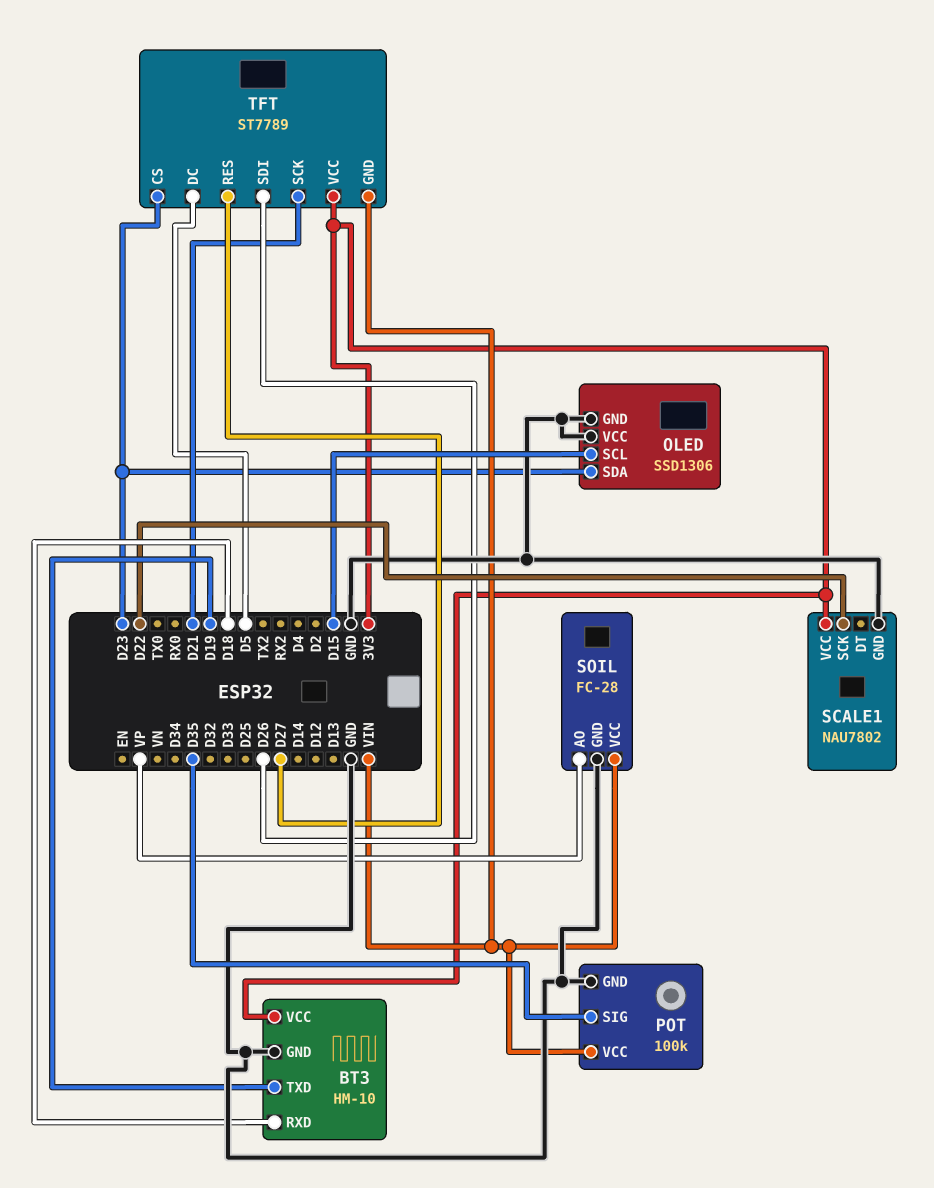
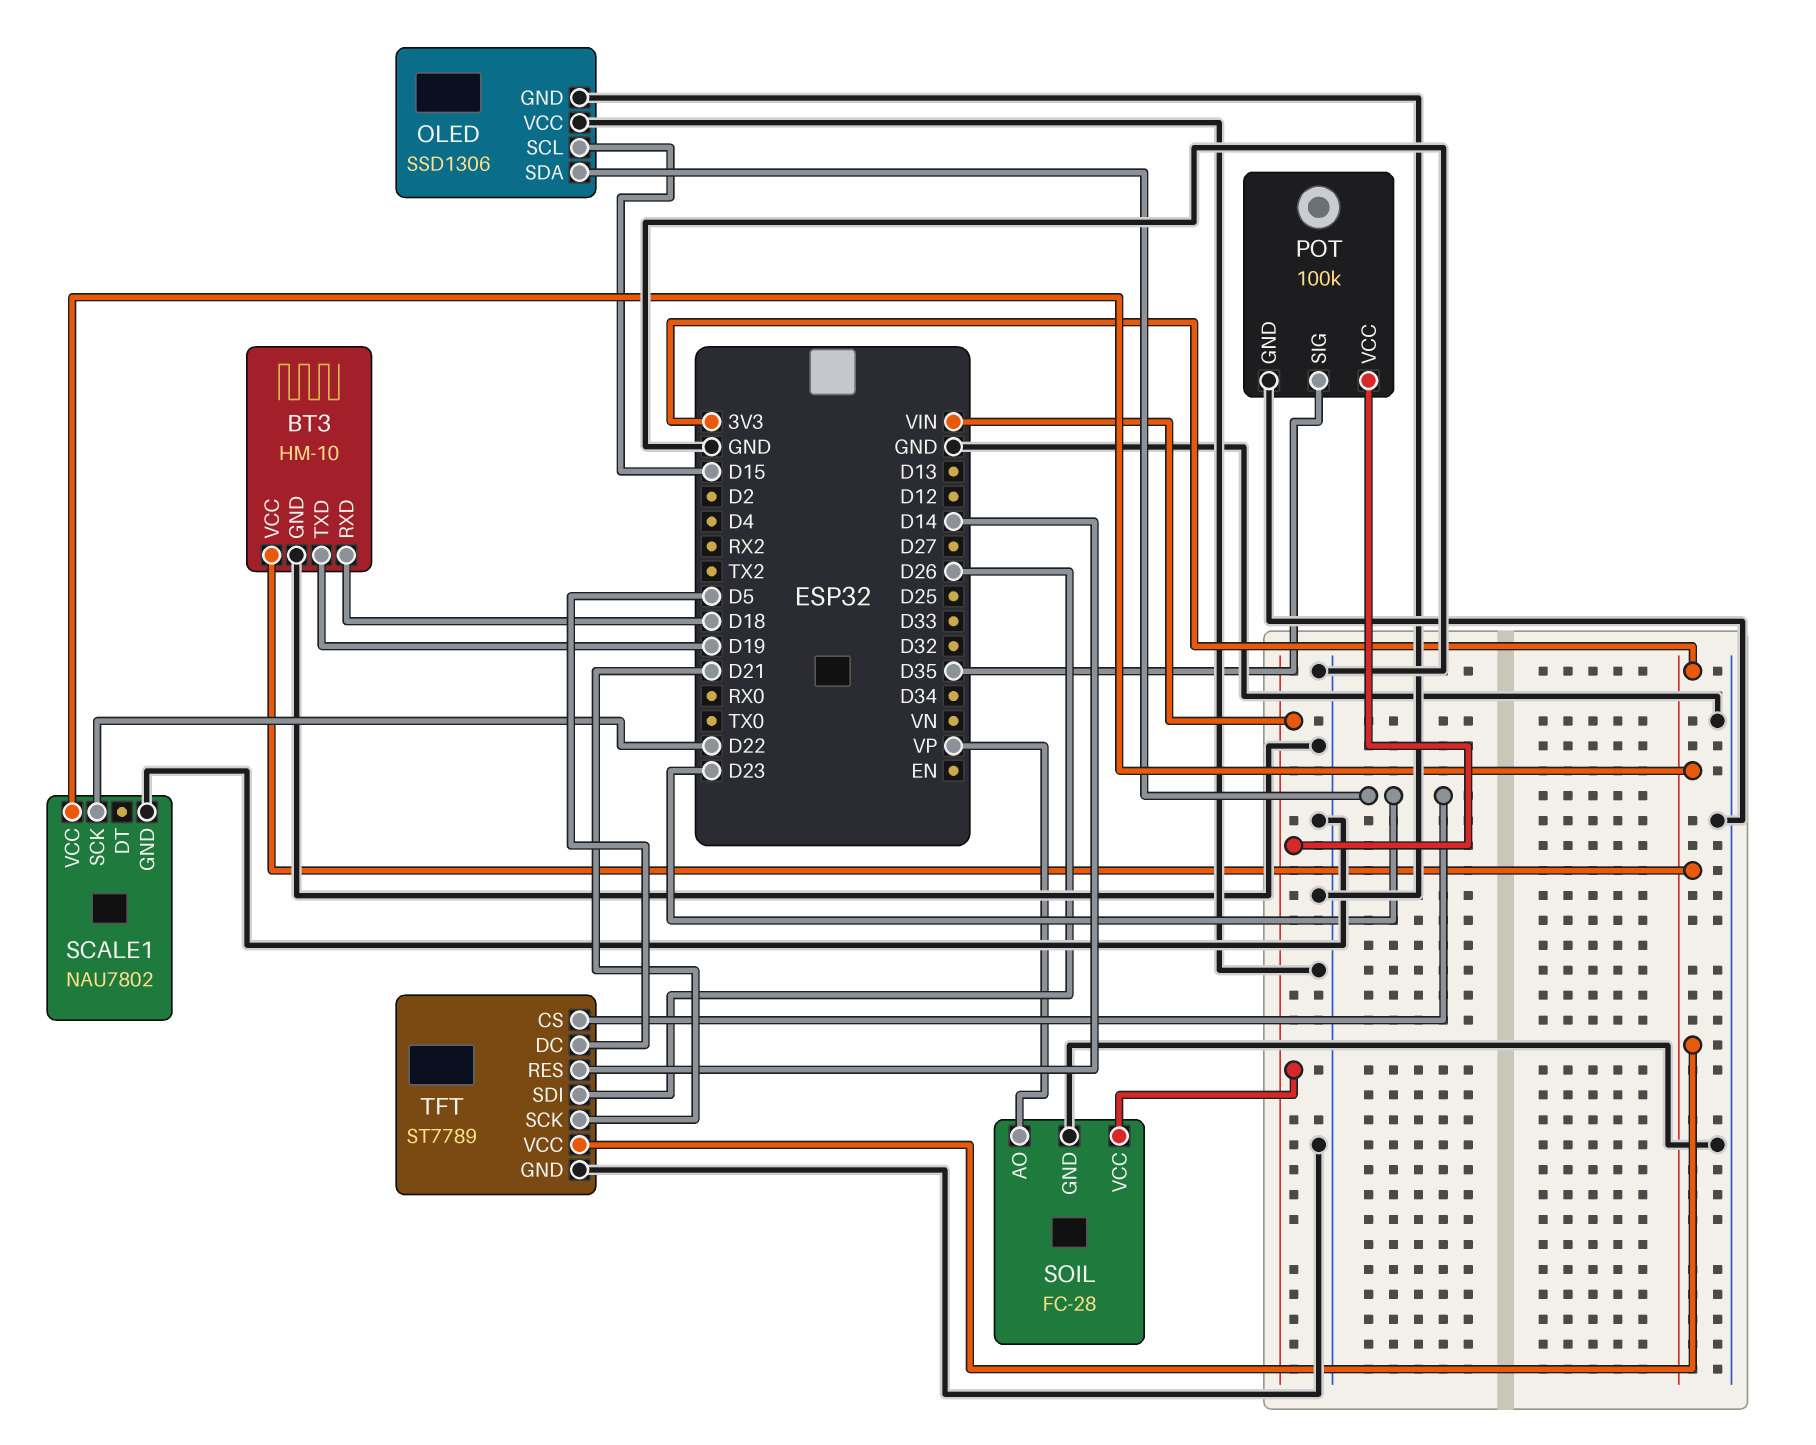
TFT pin GND: VIN -> GND
TFT pin RES: D27 -> D14

